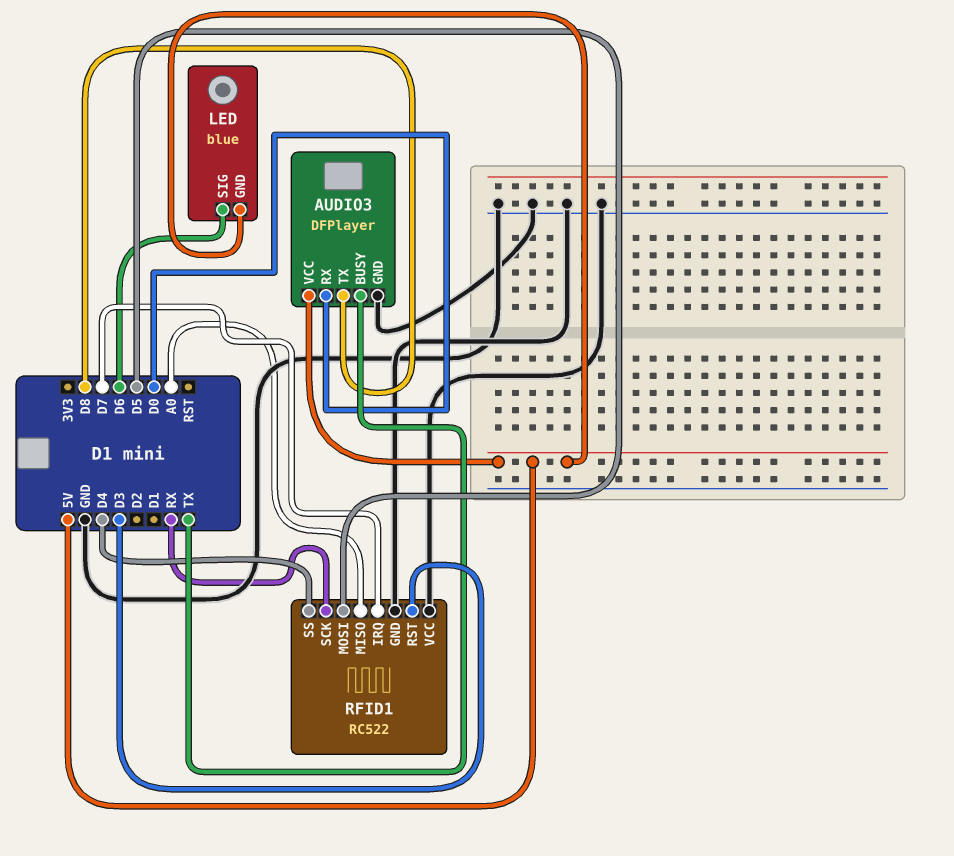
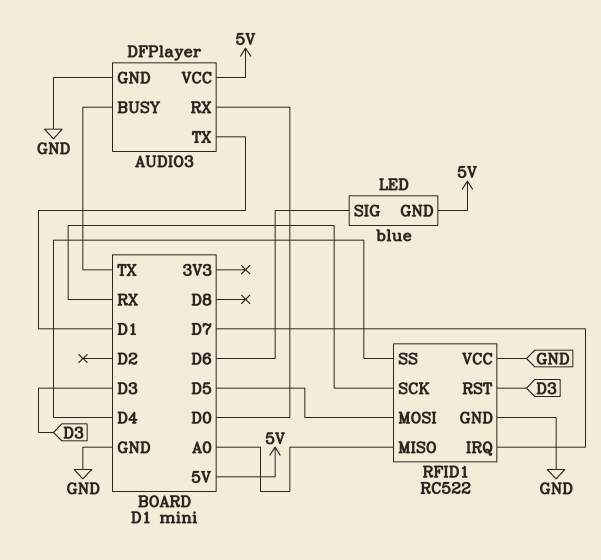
AUDIO3 pin TX: D8 -> D1

